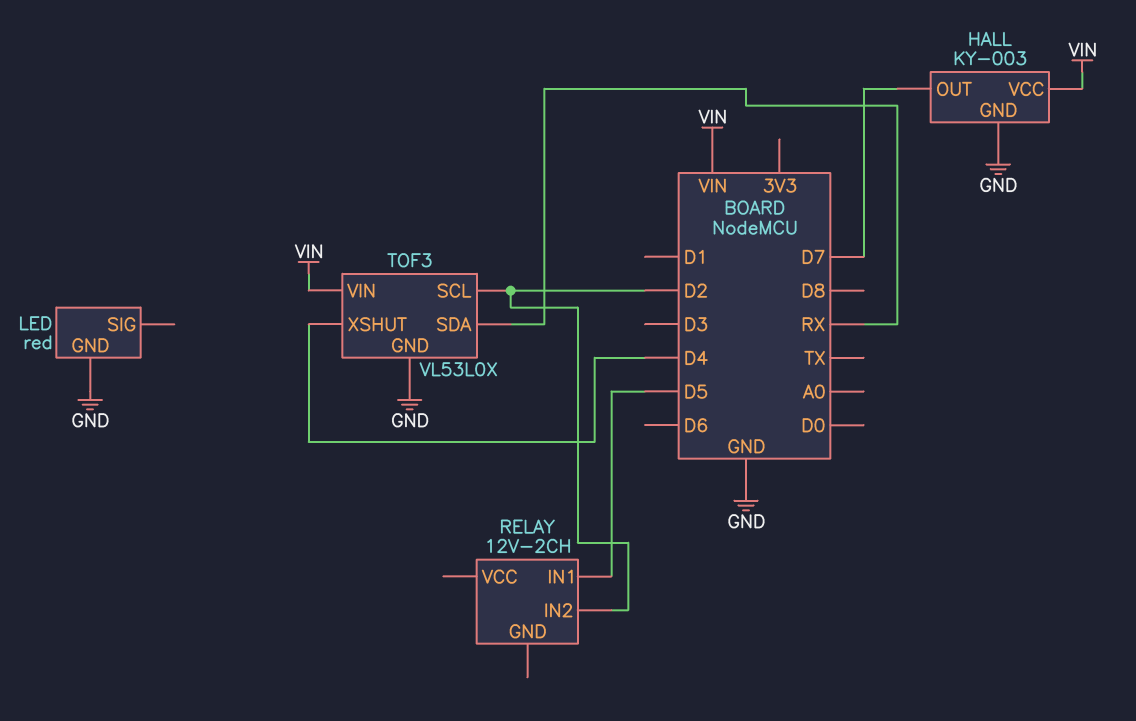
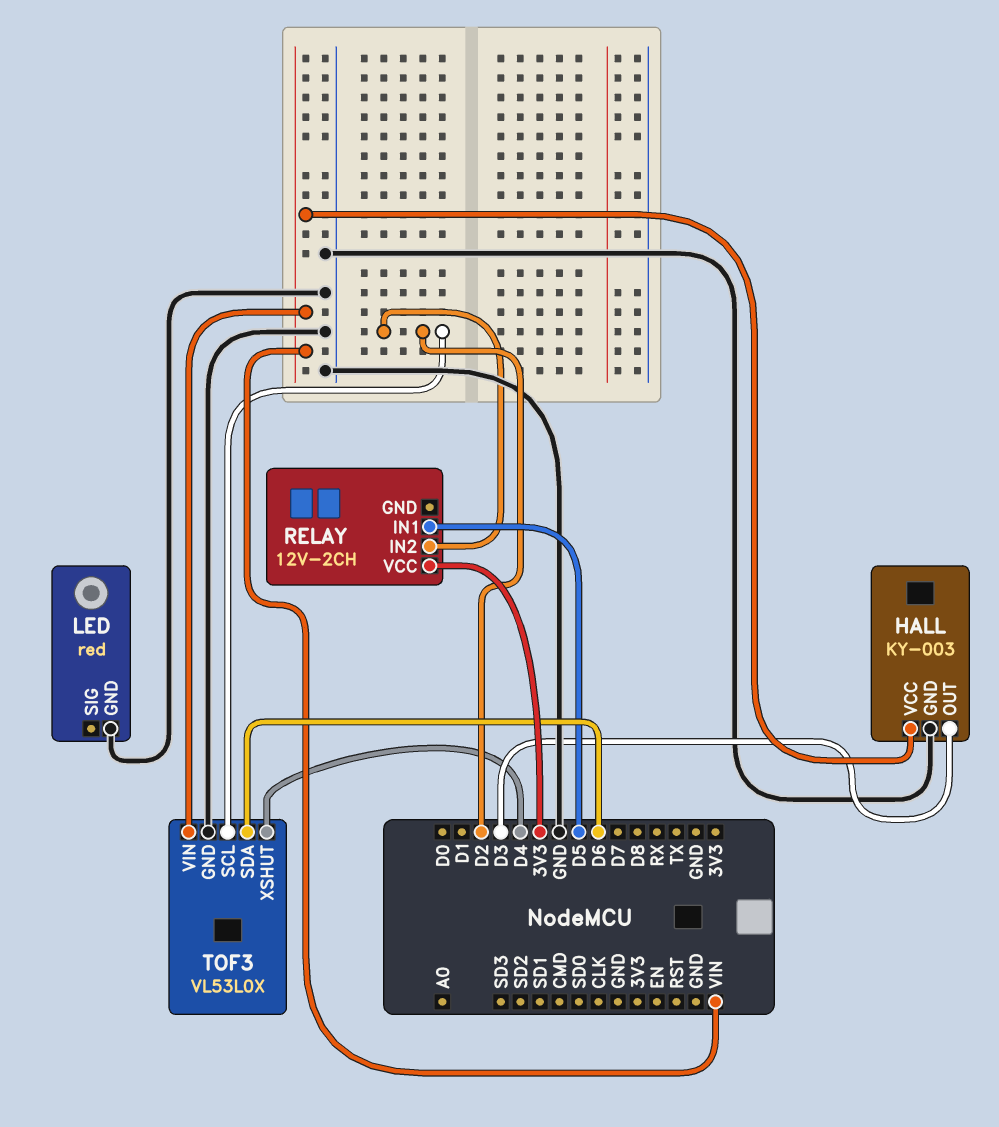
HALL pin OUT: D7 -> D3
RELAY pin VCC: none -> 3V3
TOF3 pin SDA: RX -> D6

